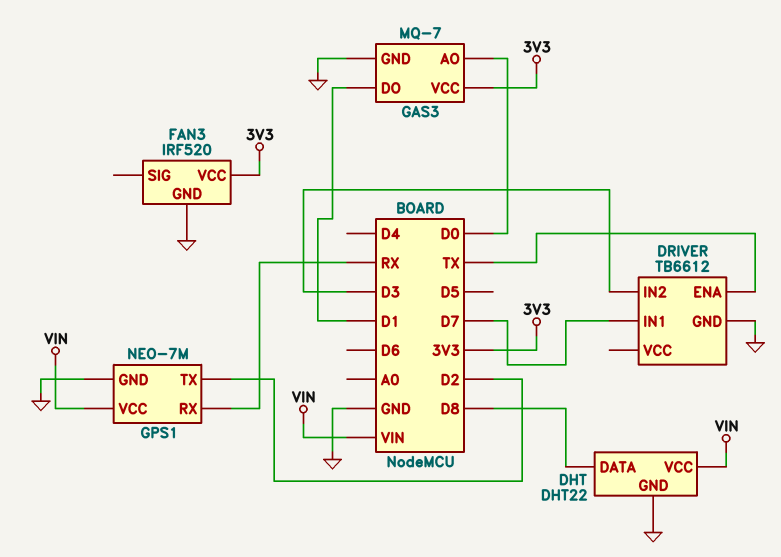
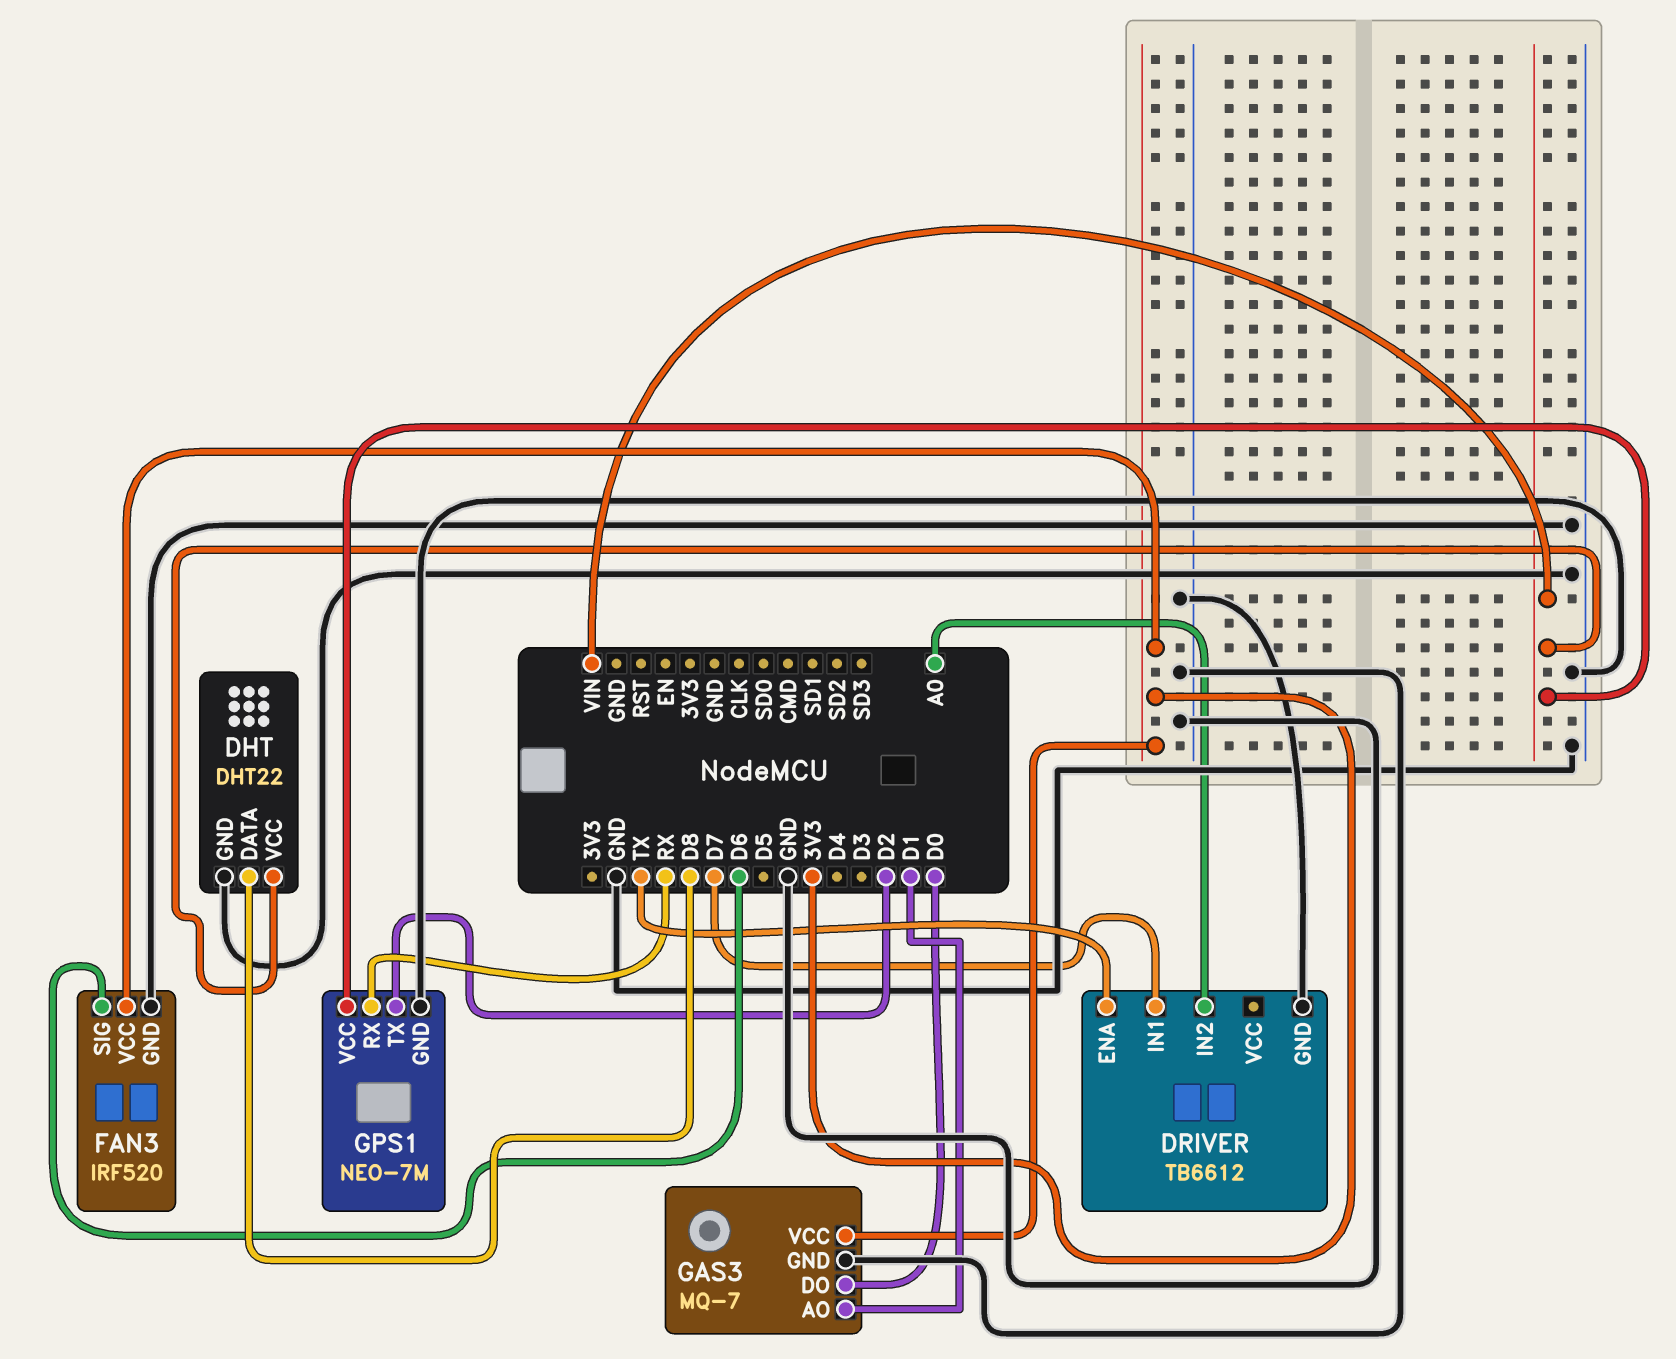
DRIVER pin IN2: D3 -> A0
FAN3 pin SIG: none -> D6
GAS3 pin AO: D0 -> D1
GAS3 pin DO: D1 -> D0

